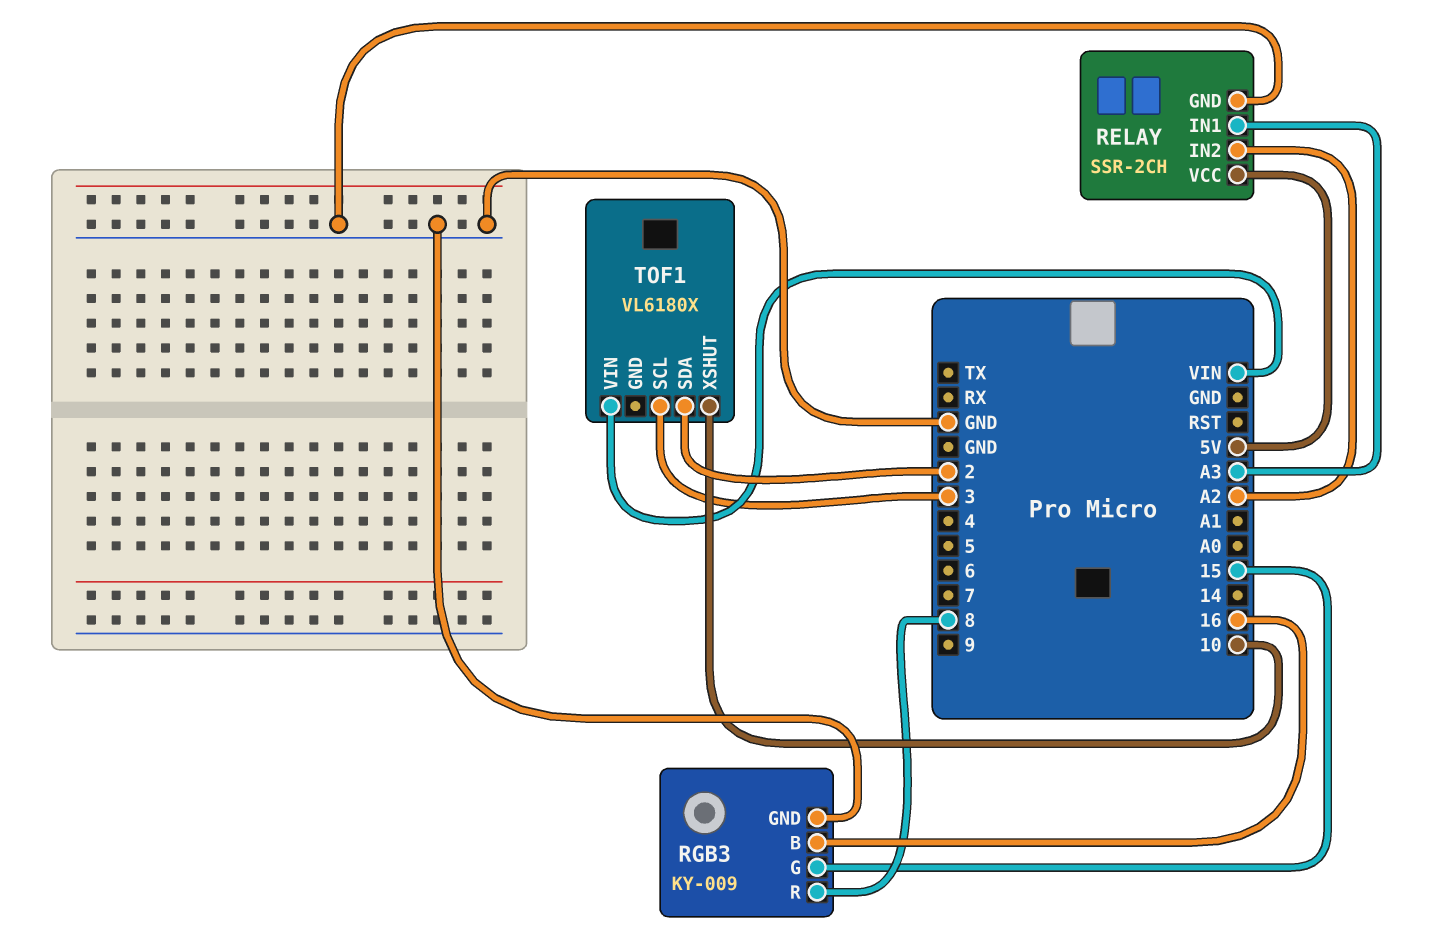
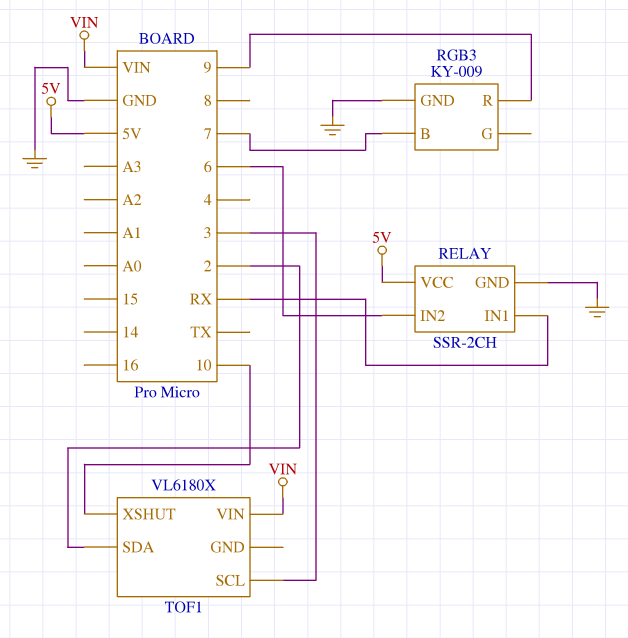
RELAY pin IN1: A3 -> RX
RELAY pin IN2: A2 -> 6
RGB3 pin B: 16 -> 7
RGB3 pin G: 15 -> none
RGB3 pin R: 8 -> 9

